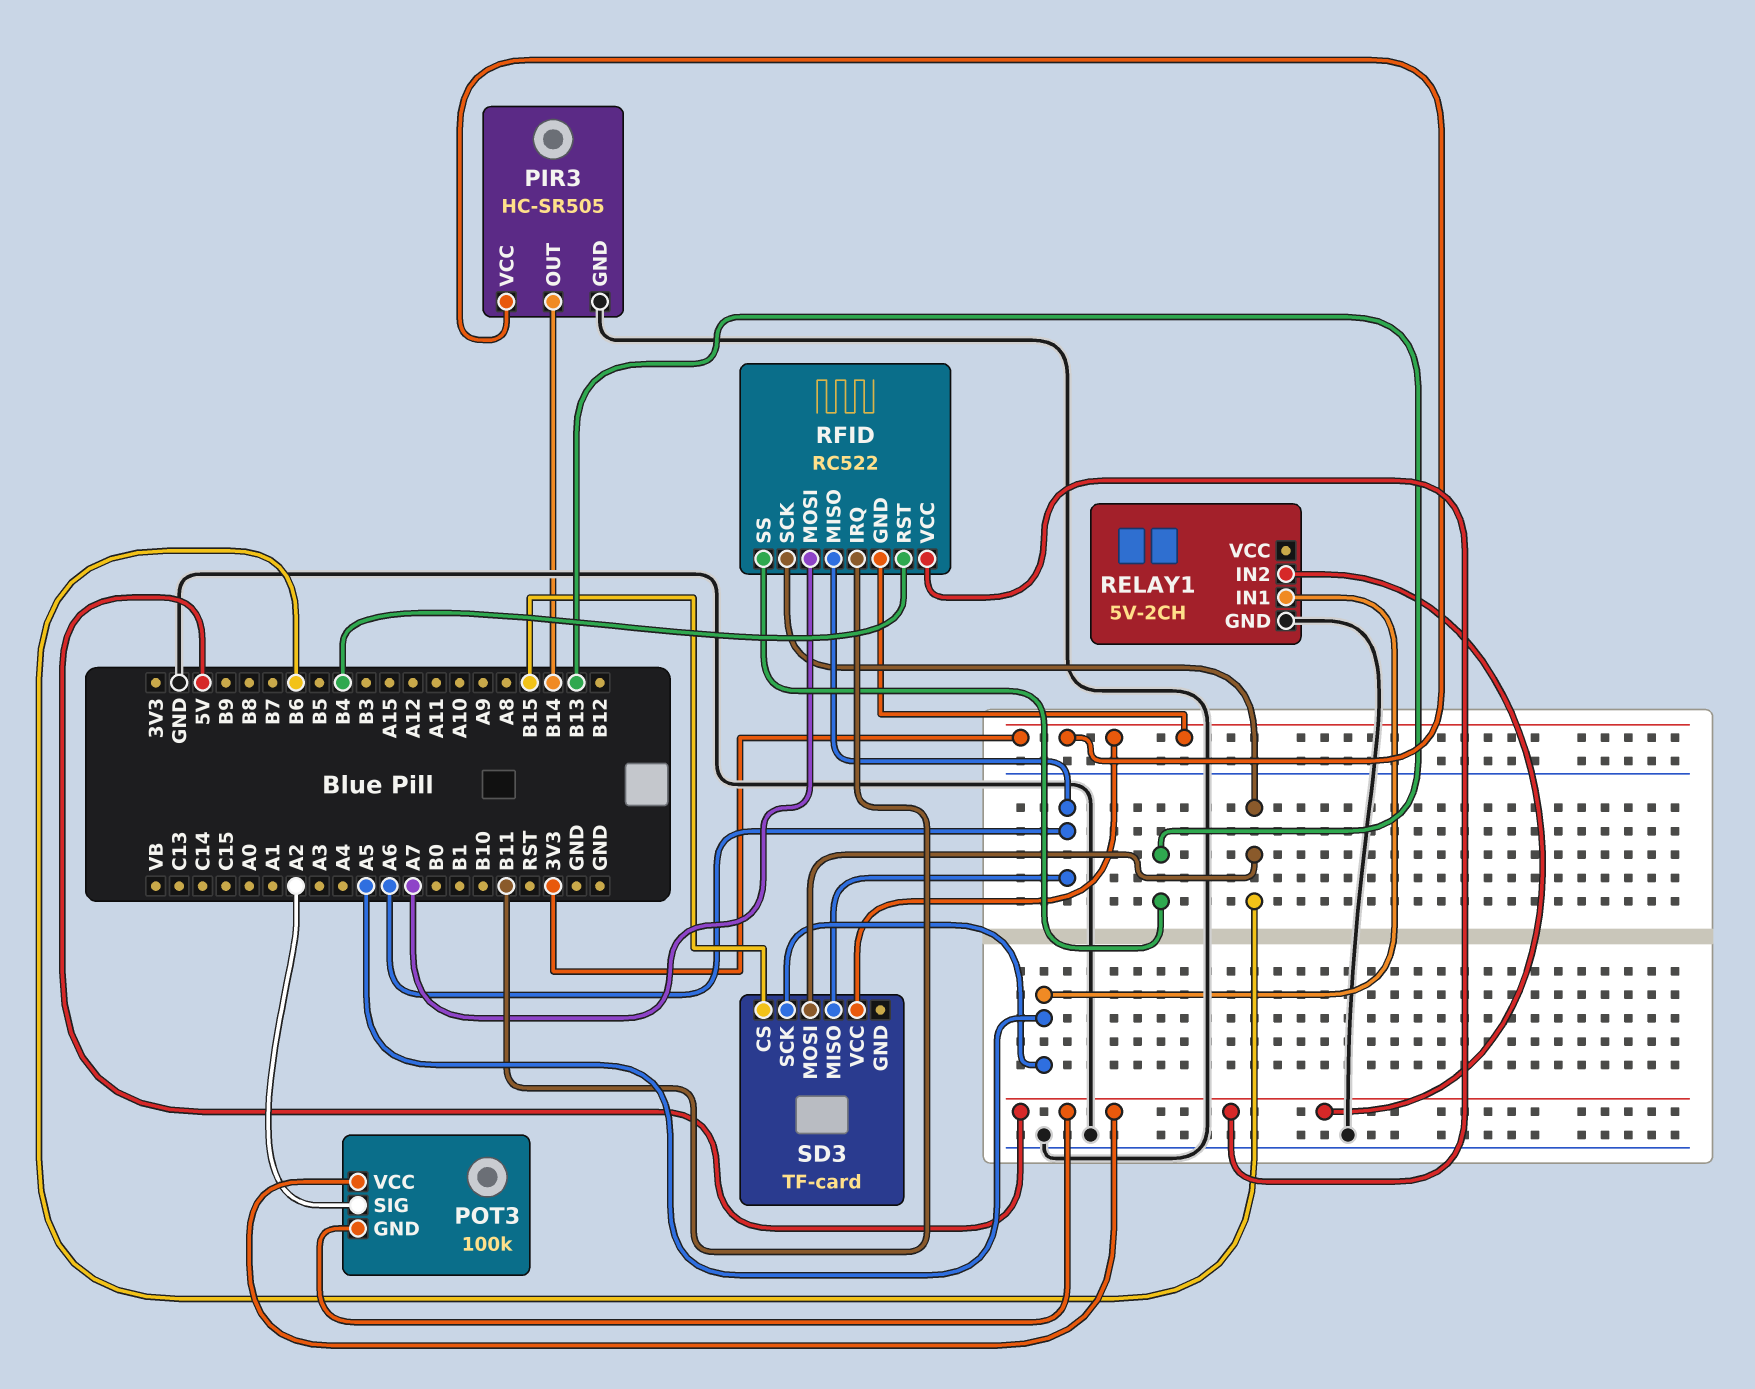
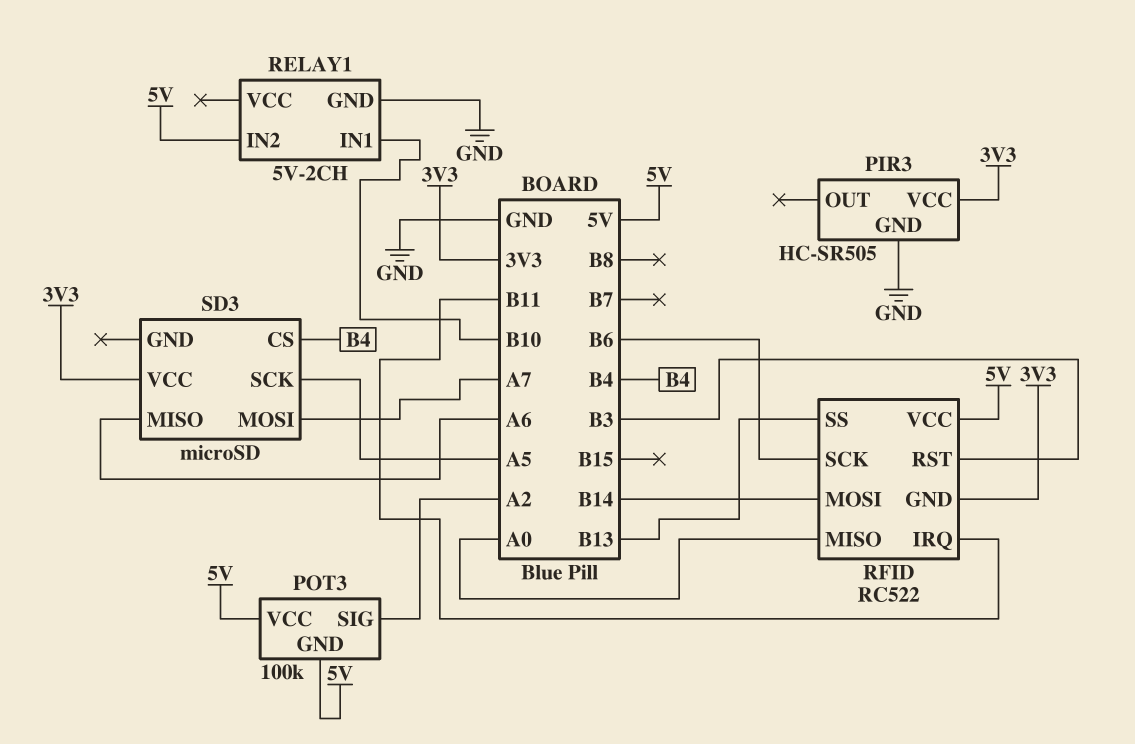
PIR3 pin OUT: B14 -> none
RELAY1 pin IN1: A5 -> B10
RFID pin MISO: A6 -> A0
RFID pin MOSI: A7 -> B14
RFID pin RST: B4 -> B3
SD3: TF-card -> microSD
SD3 pin CS: B15 -> B4
SD3 pin MOSI: B6 -> A7

